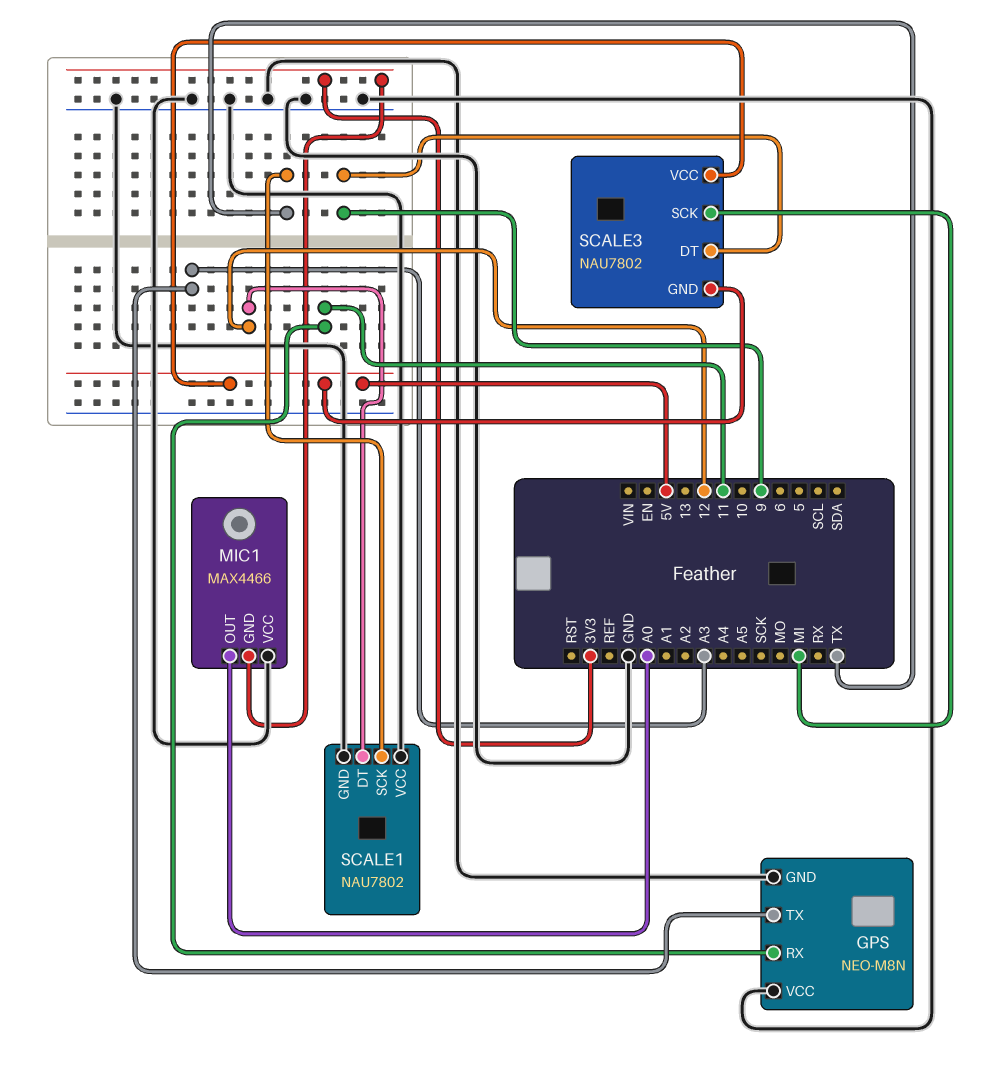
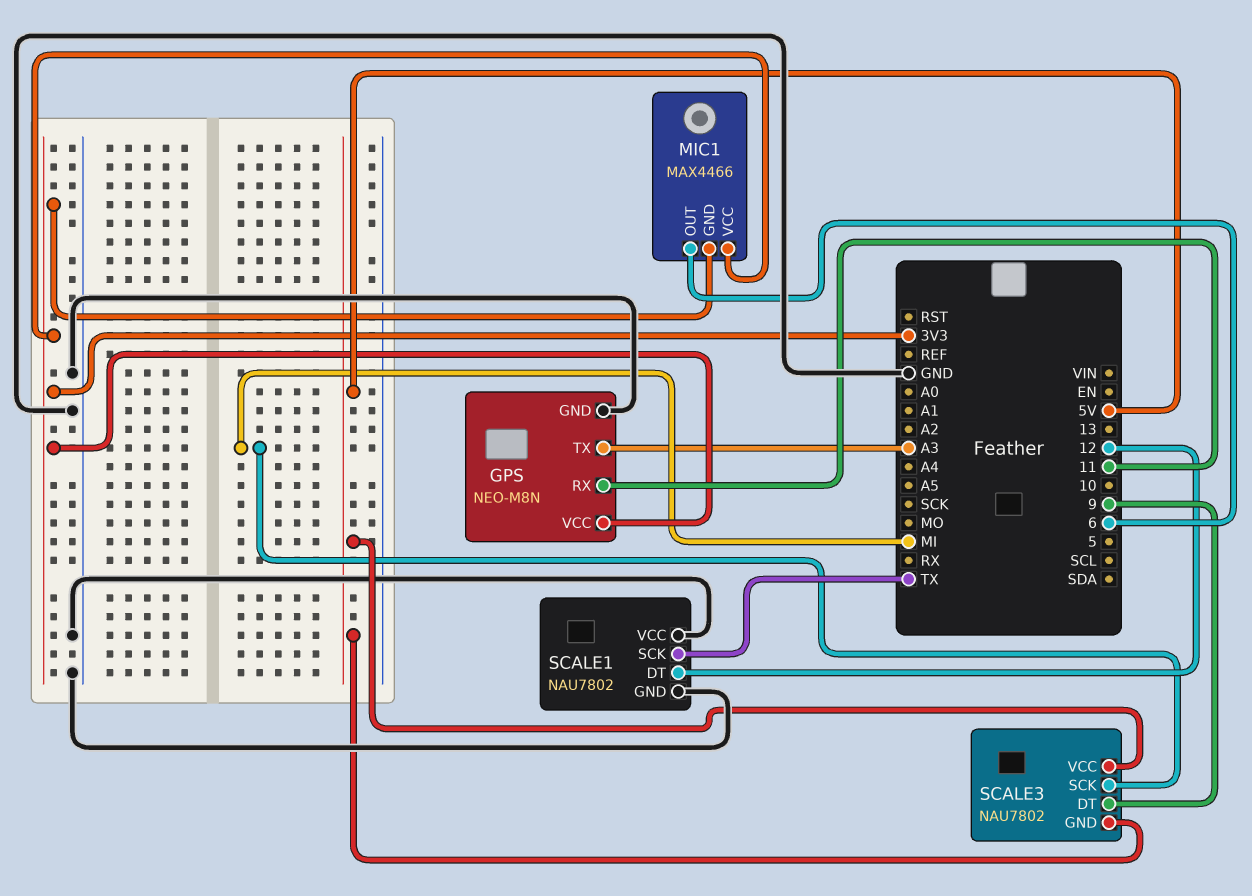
GPS pin VCC: GND -> 3V3
MIC1 pin OUT: A0 -> 6
MIC1 pin VCC: GND -> 3V3

